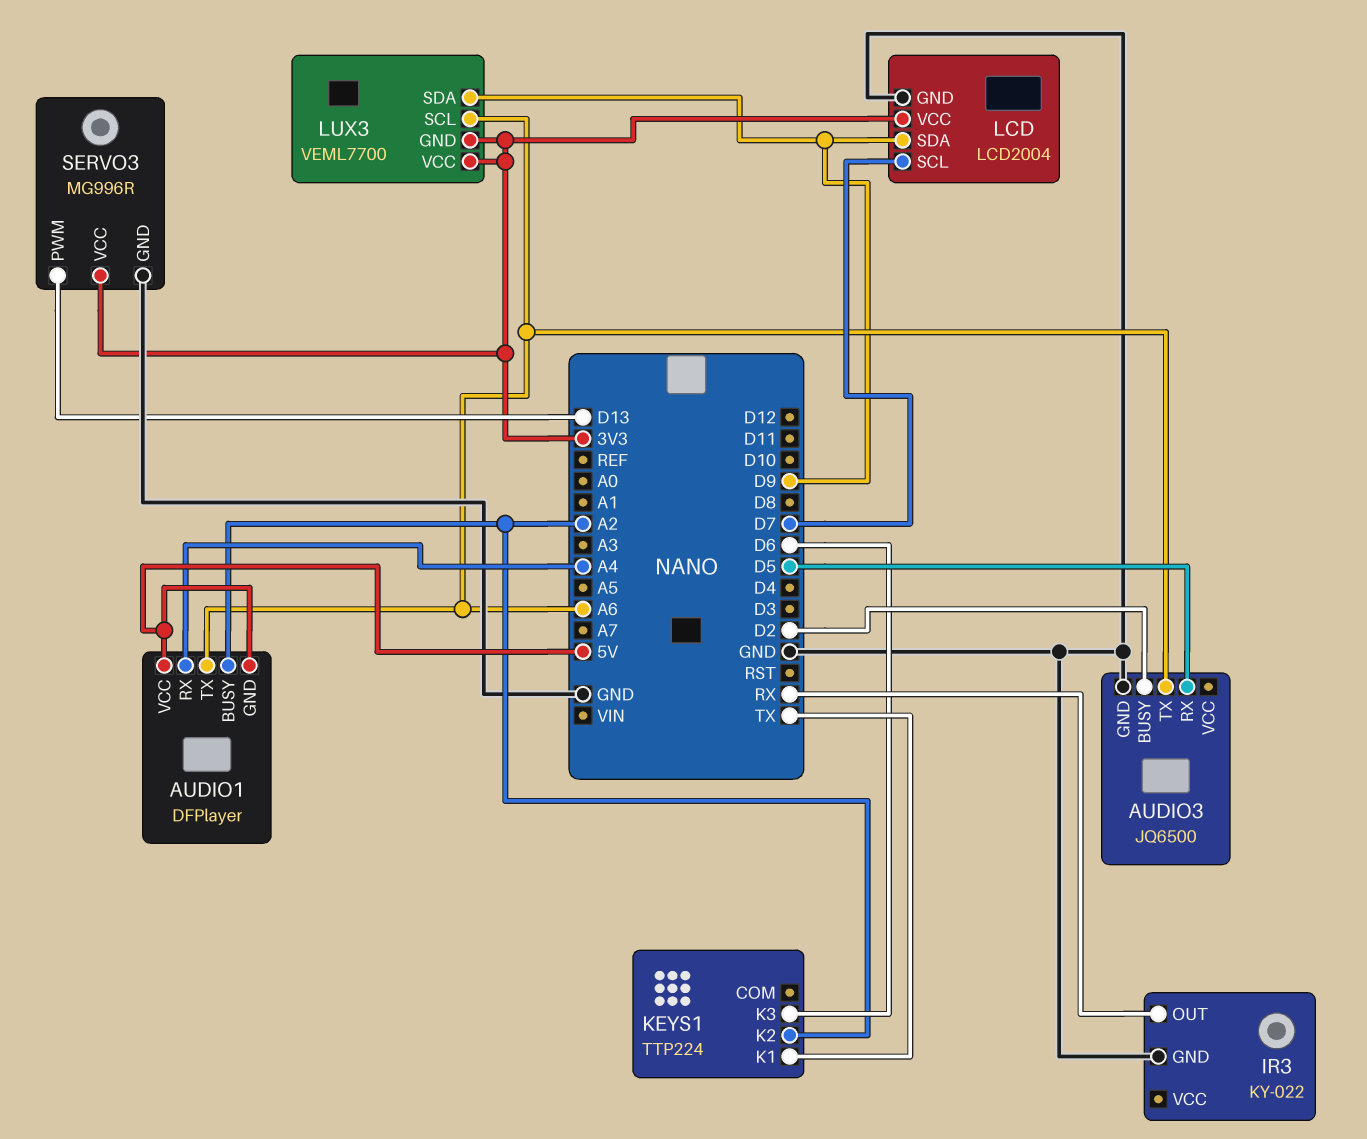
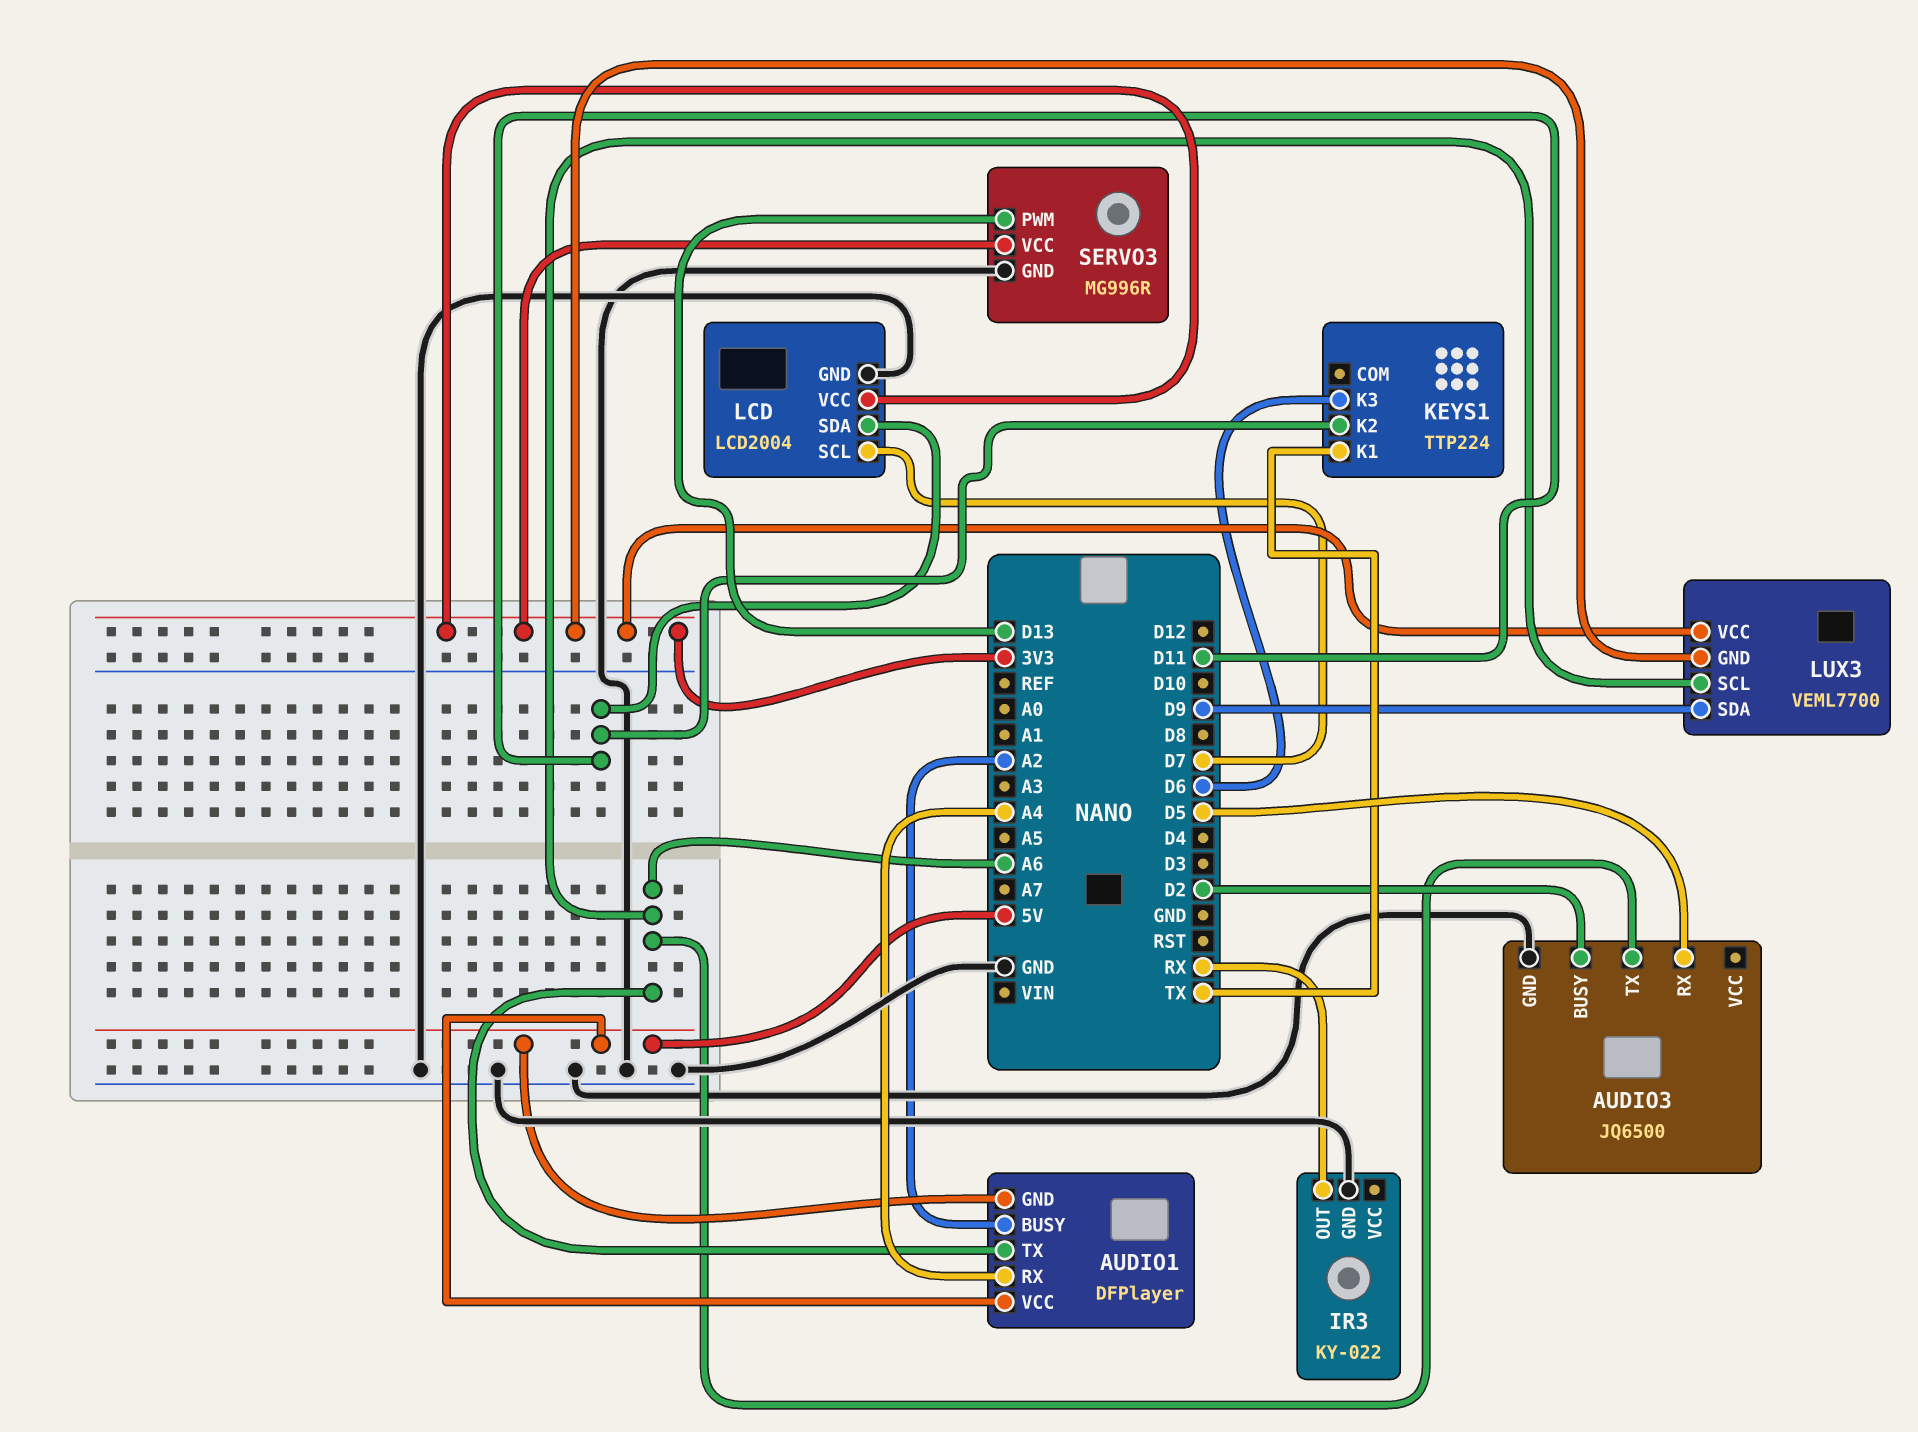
KEYS1 pin K2: A2 -> D11
LCD pin SDA: D9 -> D11

